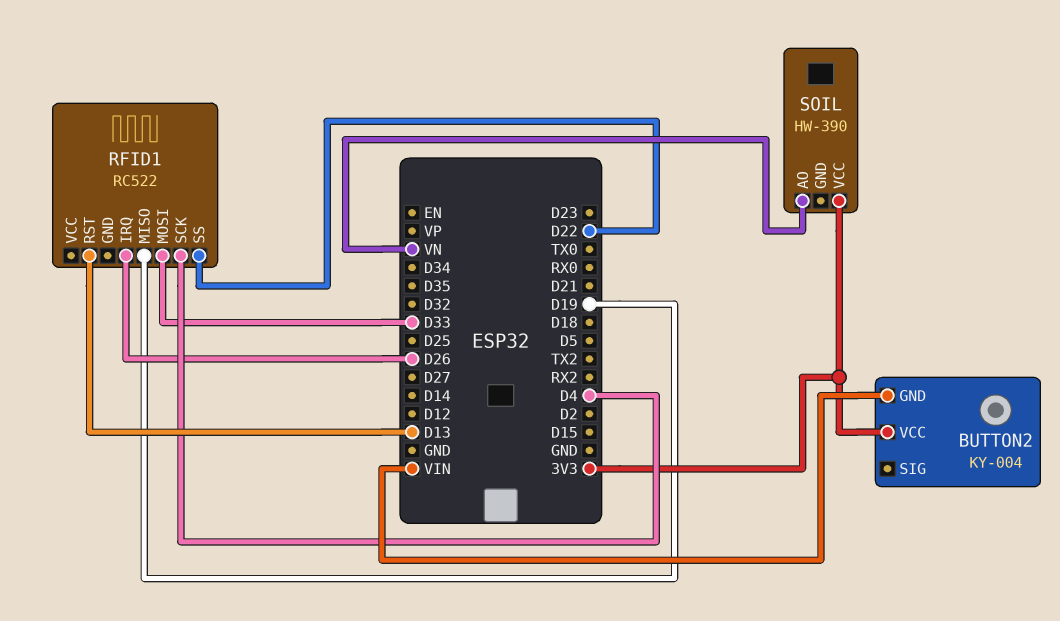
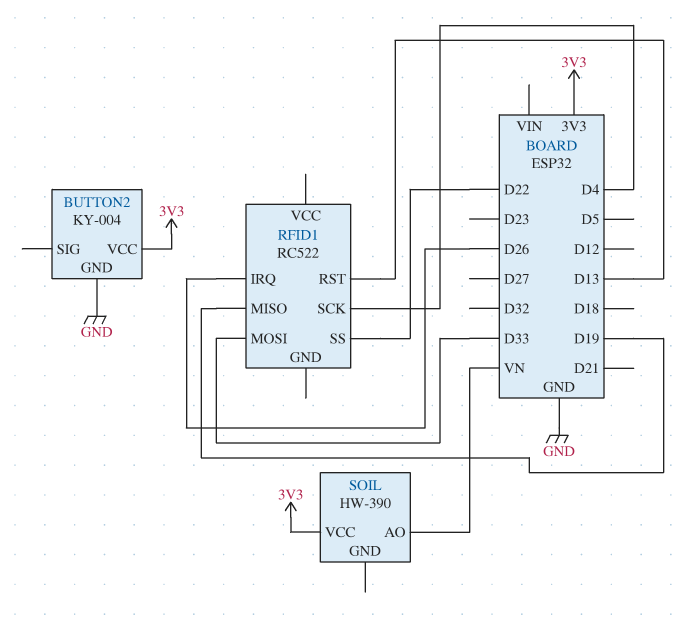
BUTTON2 pin GND: VIN -> GND

